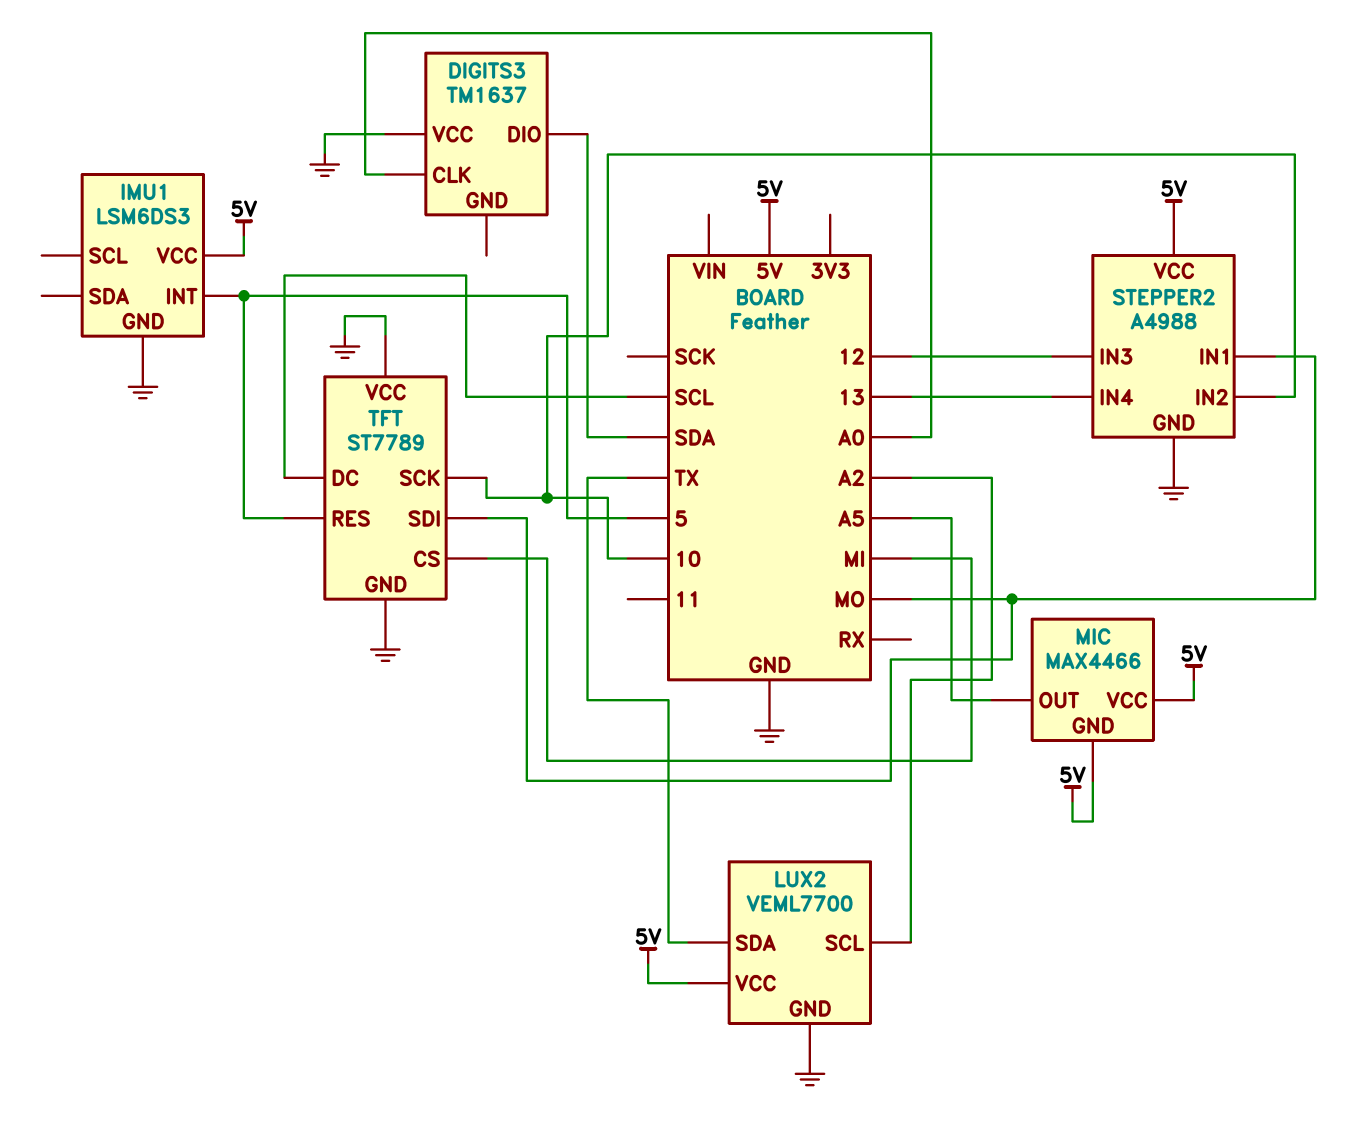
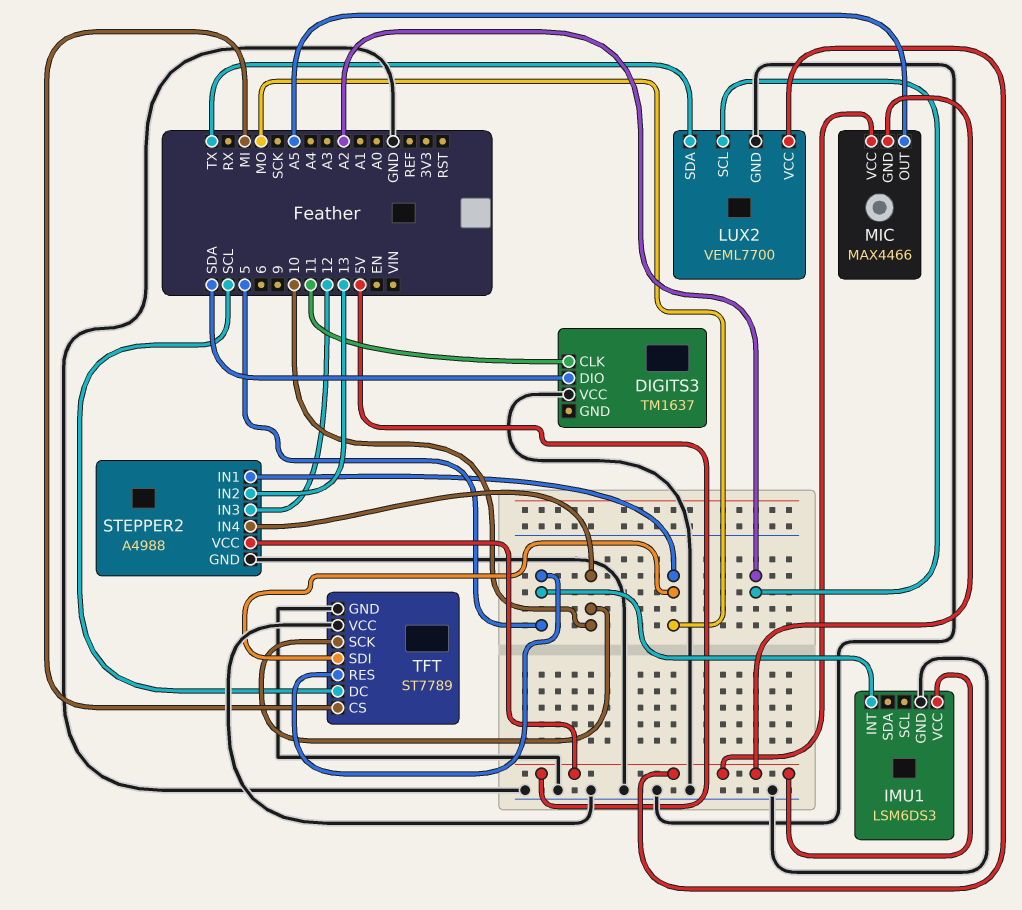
DIGITS3 pin CLK: A0 -> 11
STEPPER2 pin IN2: 10 -> 13
STEPPER2 pin IN4: 13 -> 10

